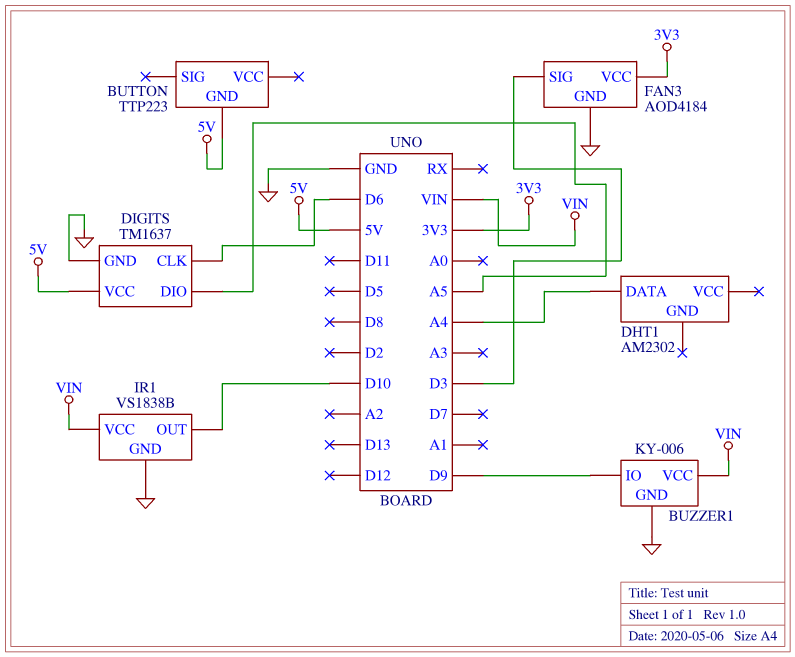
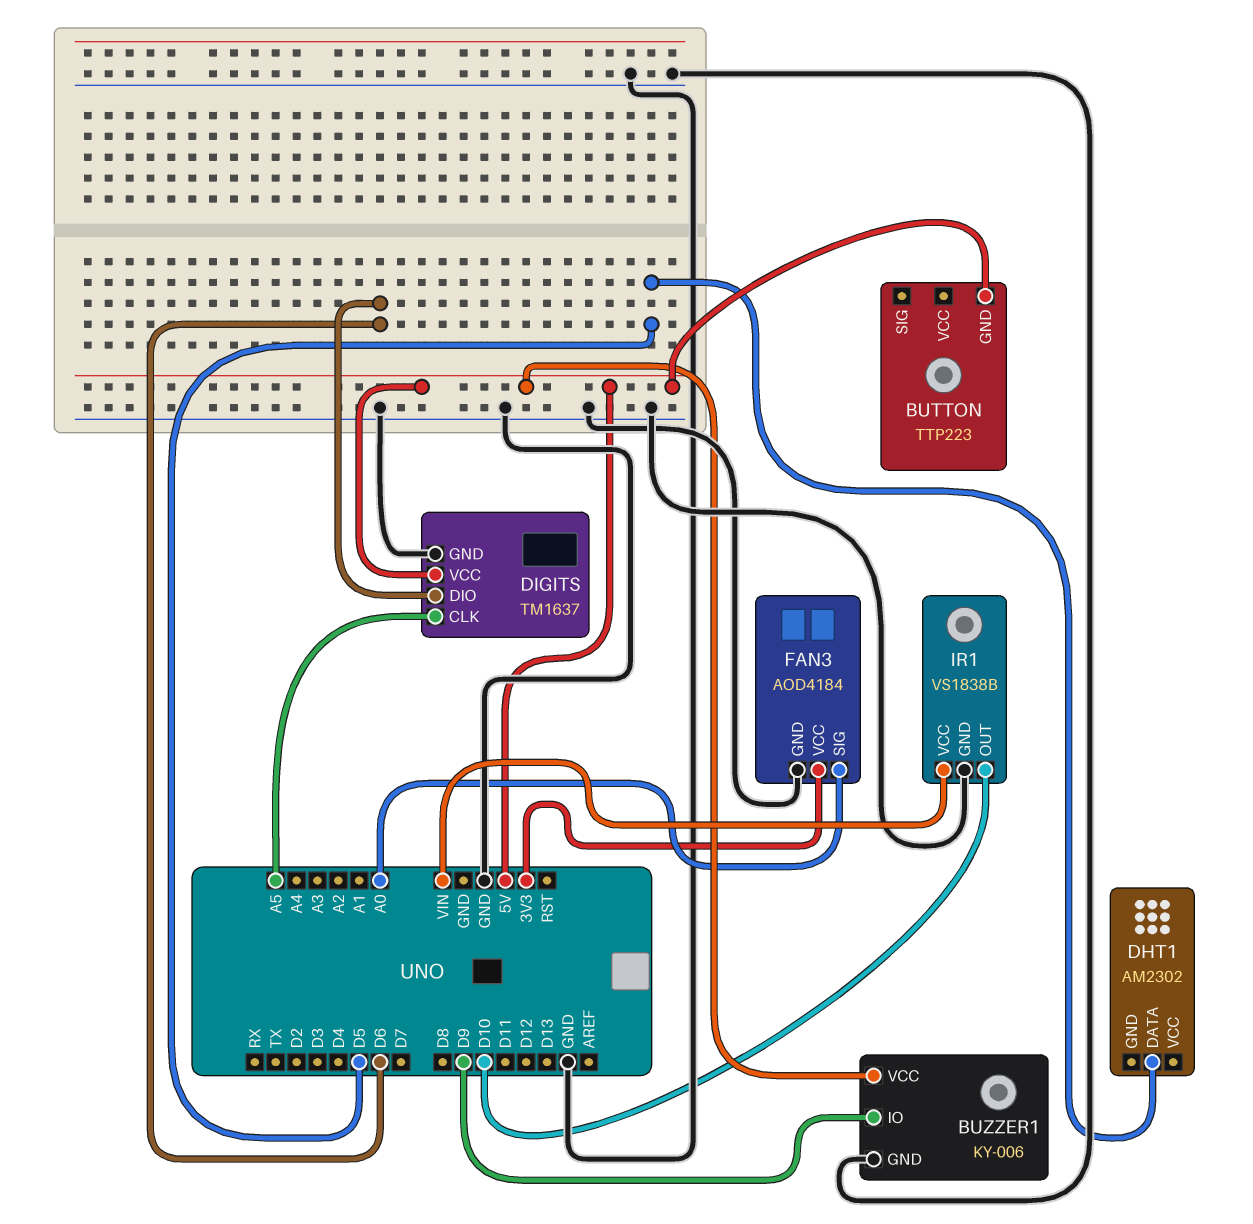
BUZZER1 pin VCC: VIN -> 5V
DHT1 pin DATA: A4 -> D5
DIGITS pin CLK: D6 -> A5
DIGITS pin DIO: A5 -> D6
FAN3 pin SIG: D3 -> A0

